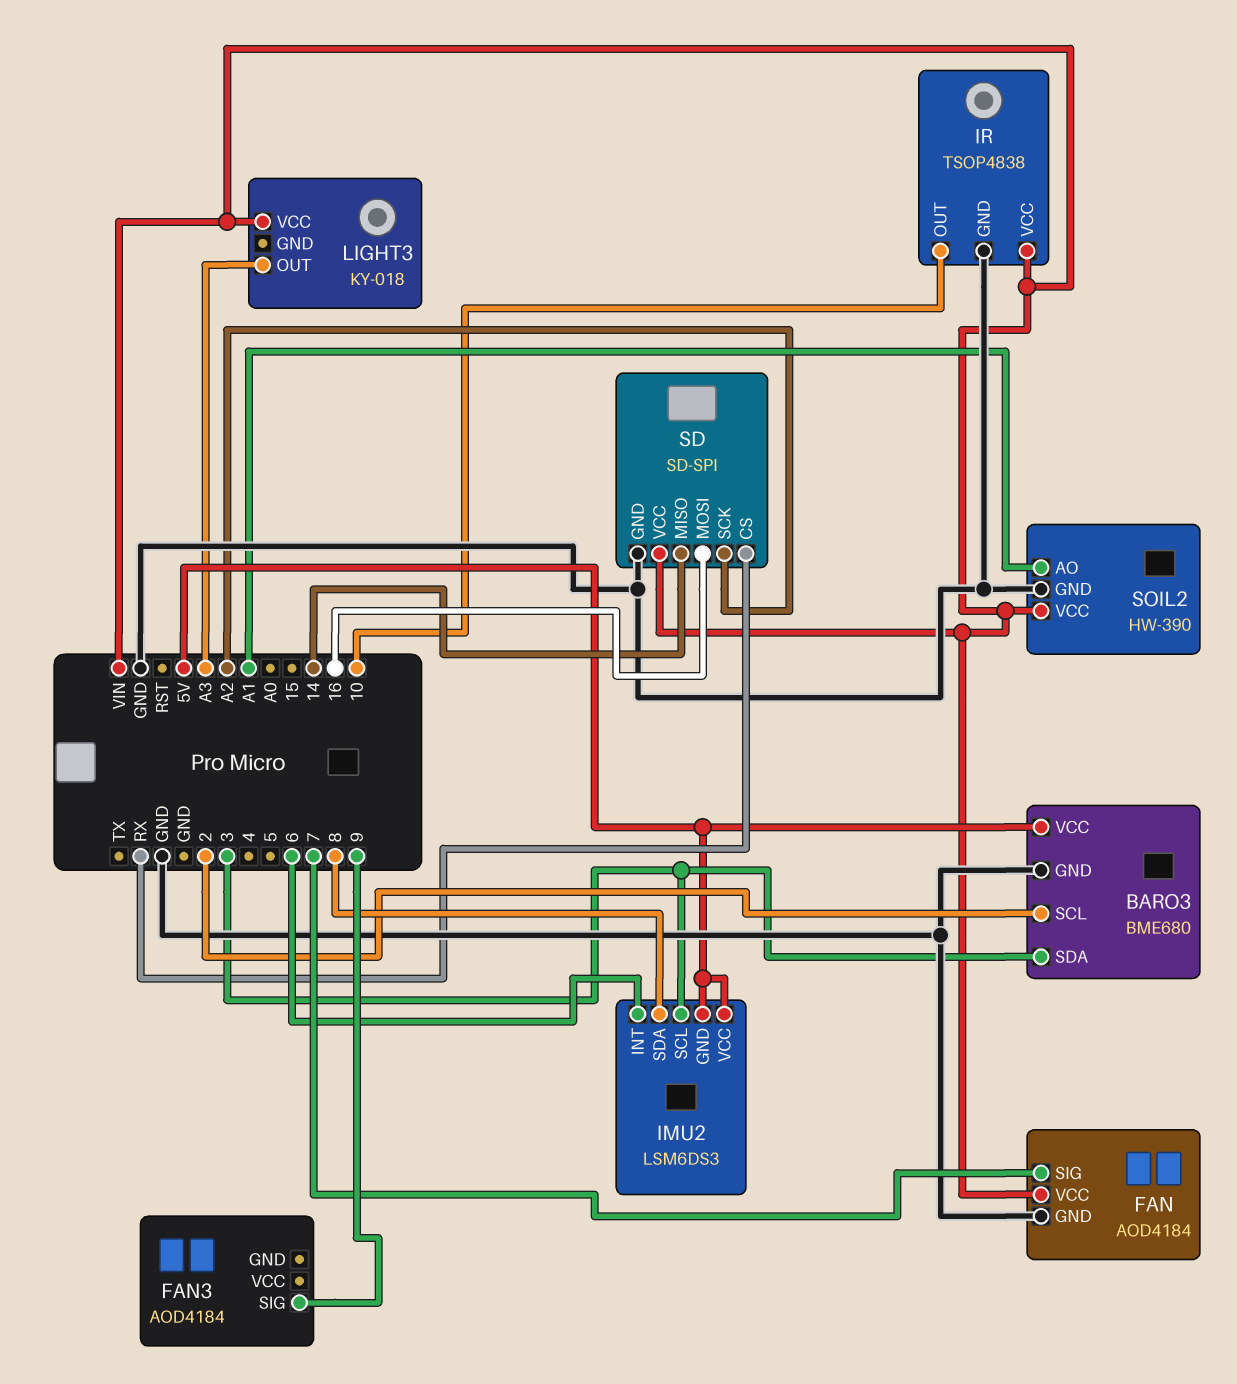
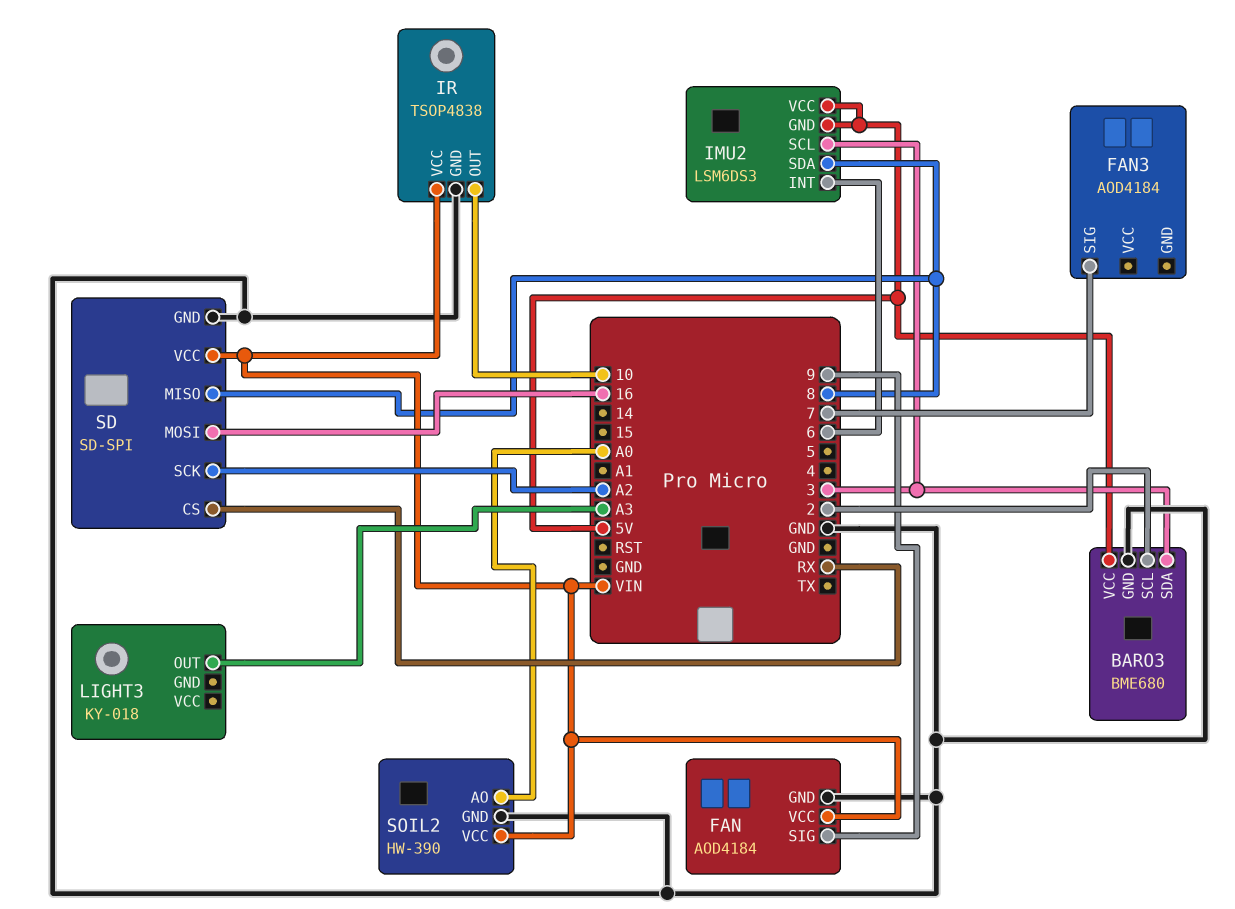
FAN pin SIG: 7 -> 9
FAN3 pin SIG: 9 -> 7
LIGHT3 pin VCC: VIN -> none
SD pin MISO: 14 -> 8
SOIL2 pin AO: A1 -> A0

